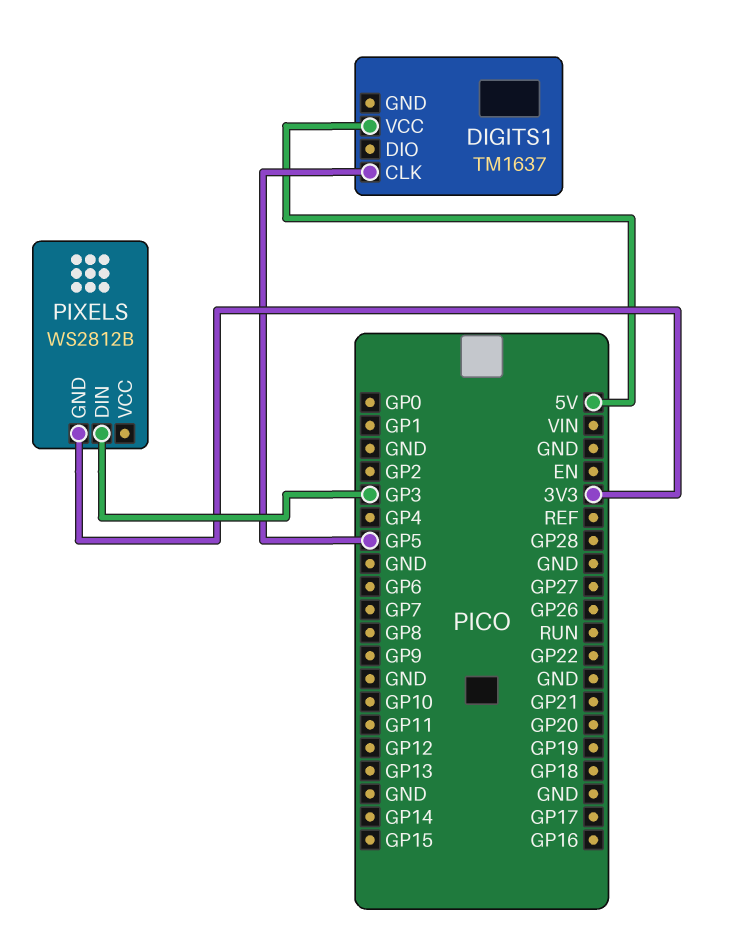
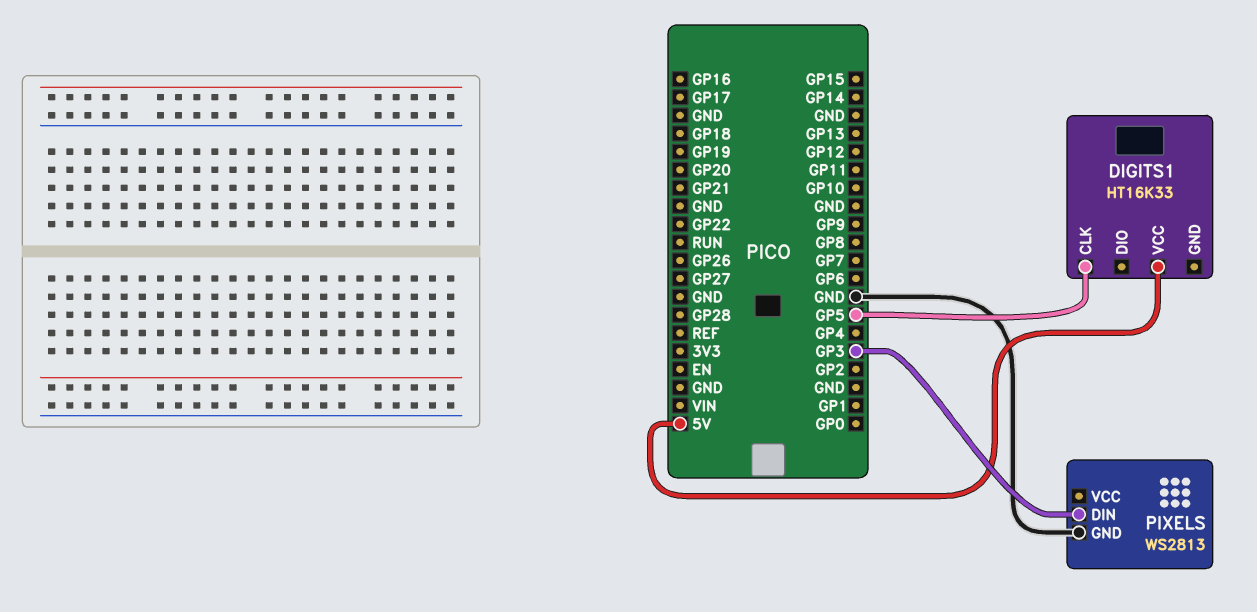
DIGITS1: TM1637 -> HT16K33
PIXELS: WS2812B -> WS2813
PIXELS pin GND: 3V3 -> GND

